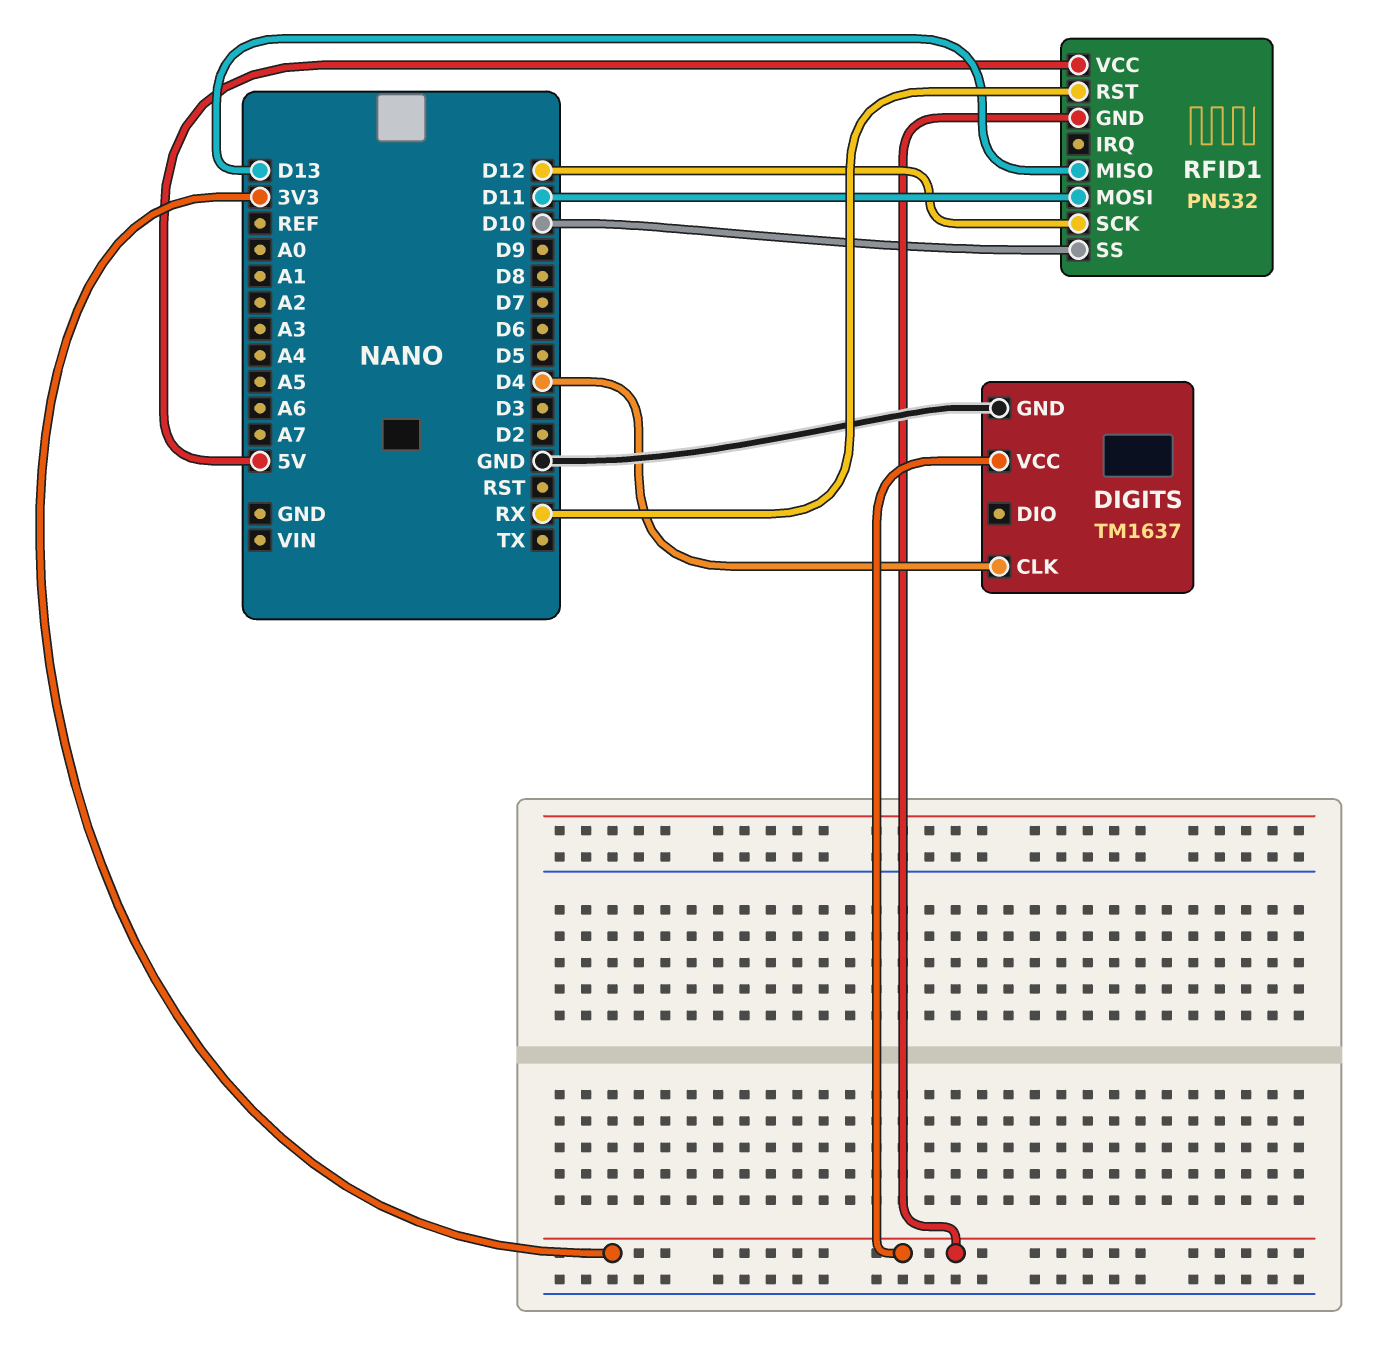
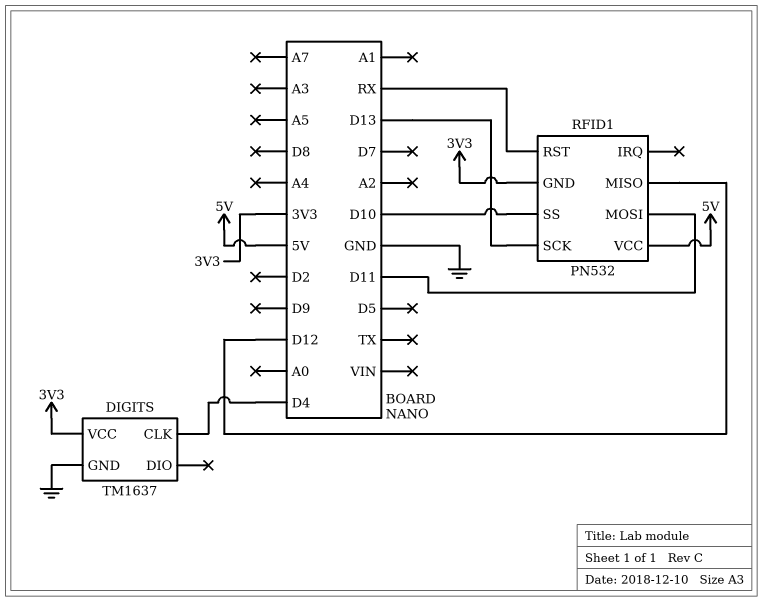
RFID1 pin MISO: D13 -> D12
RFID1 pin SCK: D12 -> D13

